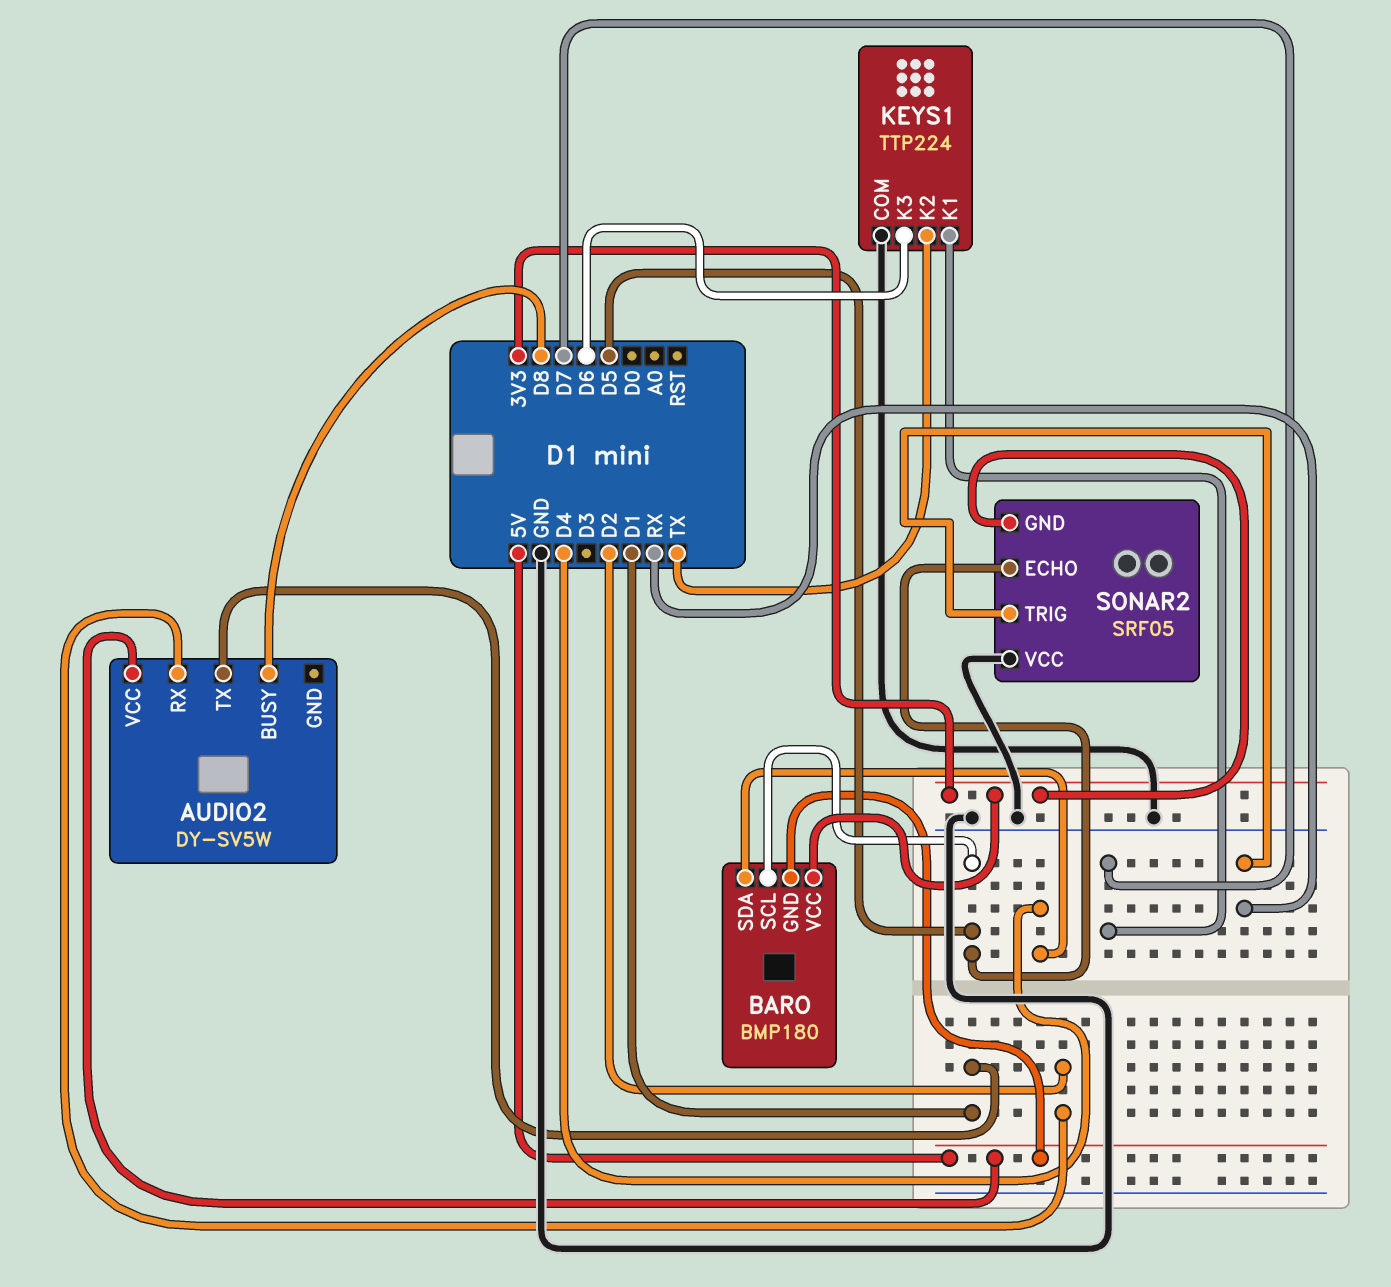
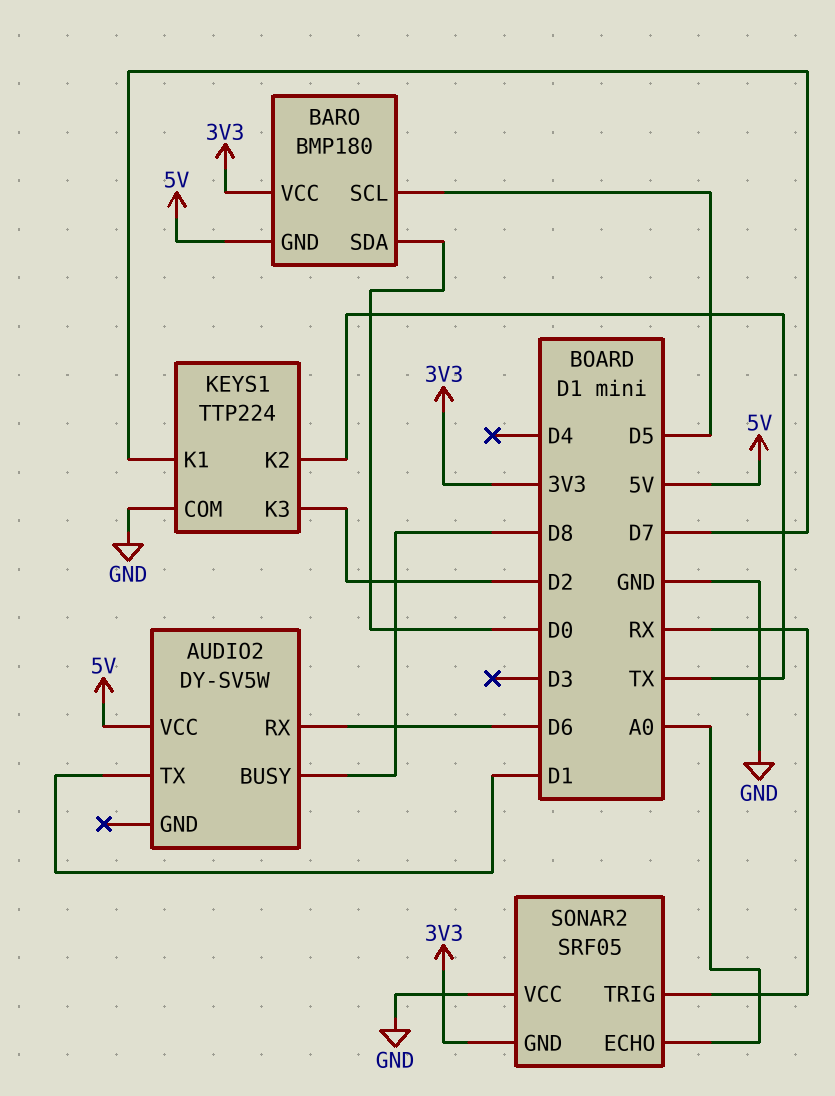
AUDIO2 pin RX: D2 -> D6
BARO pin SDA: D4 -> D0
KEYS1 pin K3: D6 -> D2
SONAR2 pin ECHO: D5 -> A0

